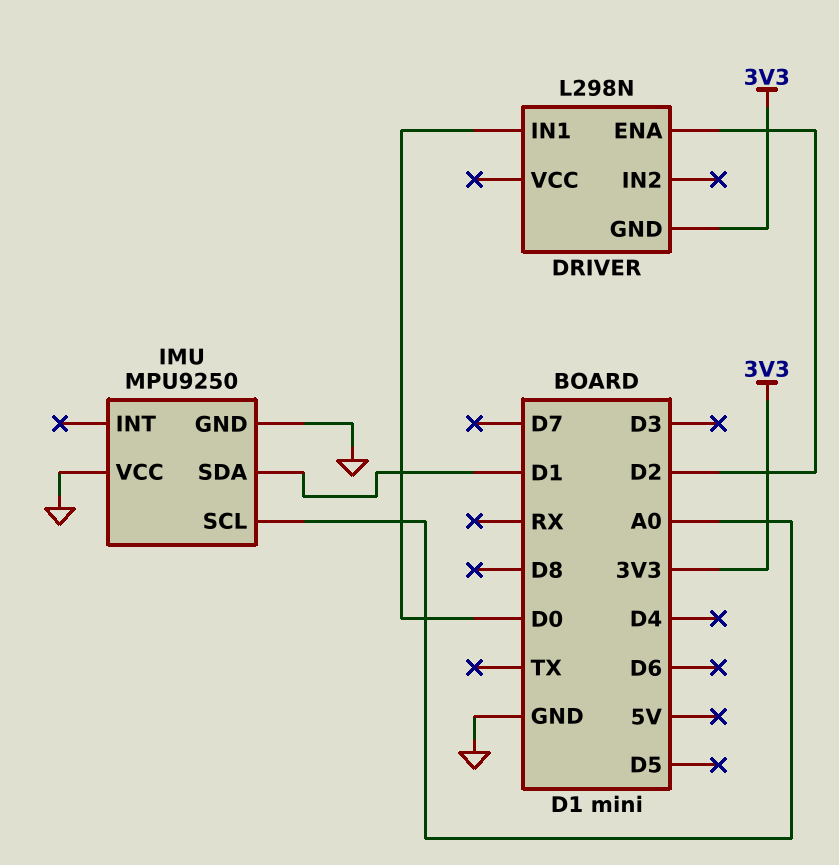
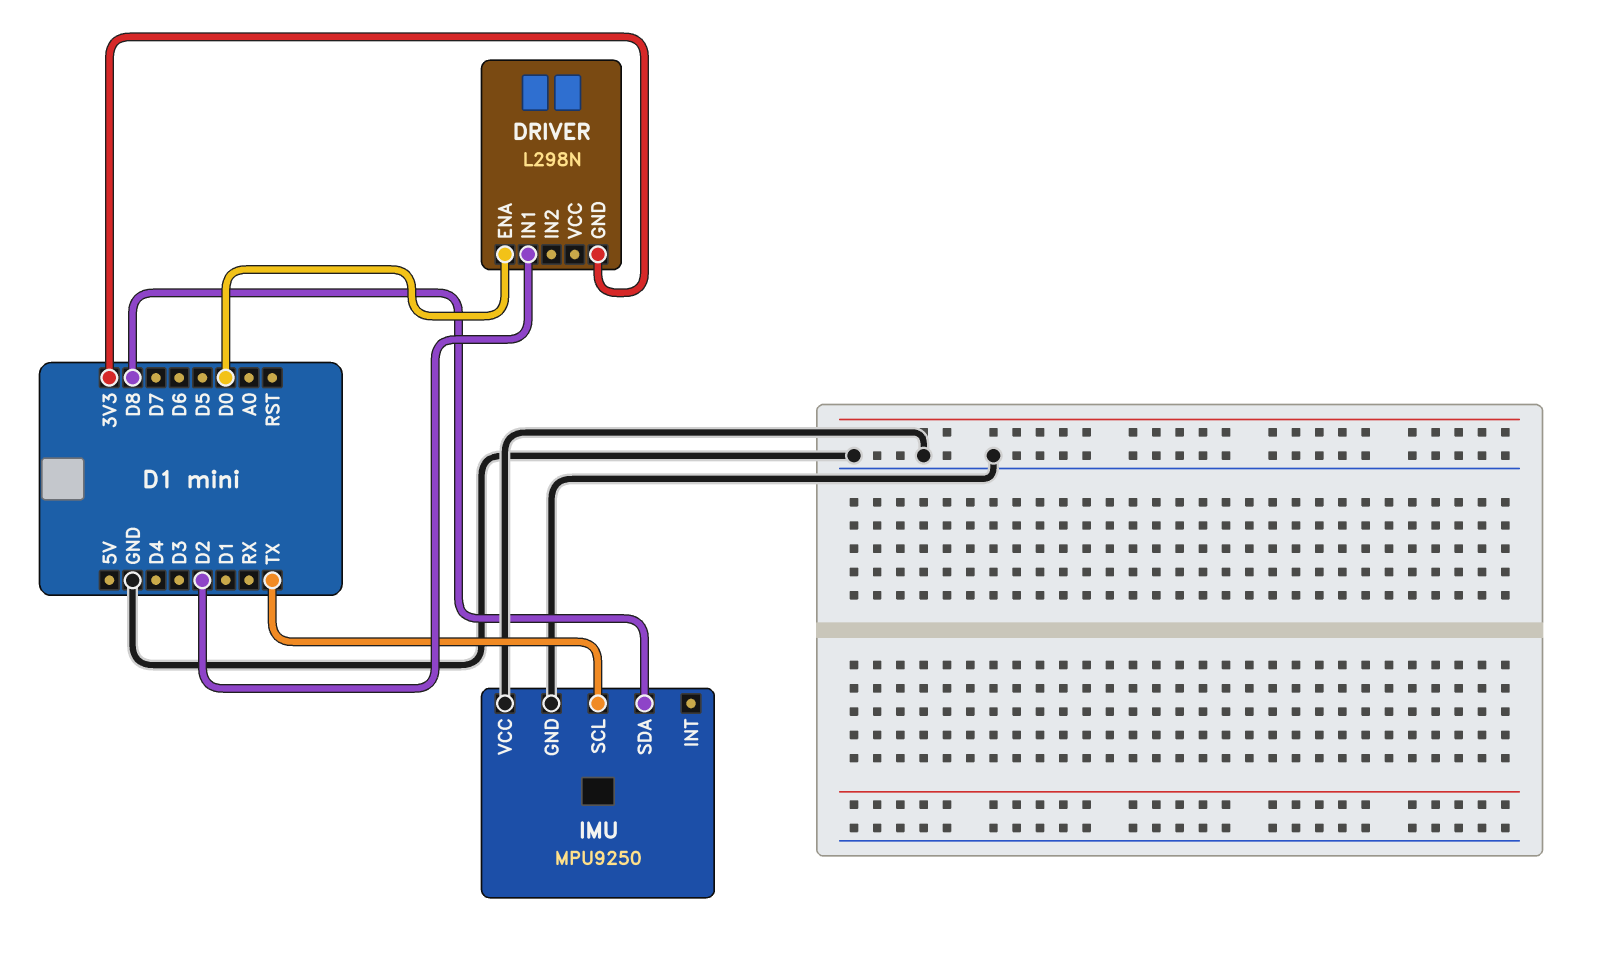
DRIVER pin ENA: D2 -> D0
DRIVER pin IN1: D0 -> D2
IMU pin SCL: A0 -> TX
IMU pin SDA: D1 -> D8

